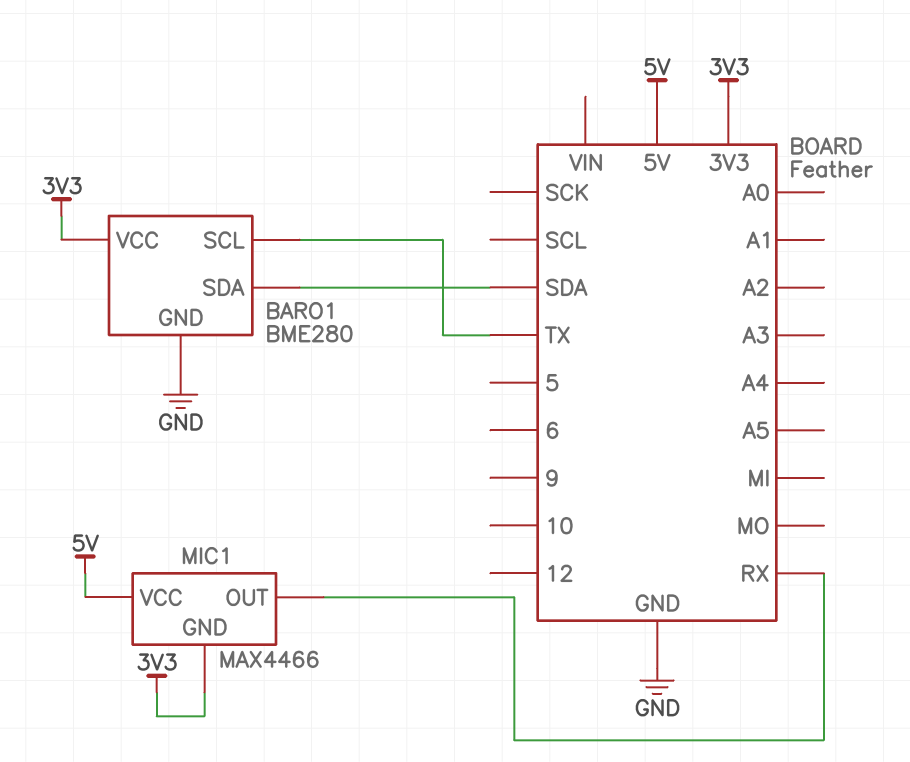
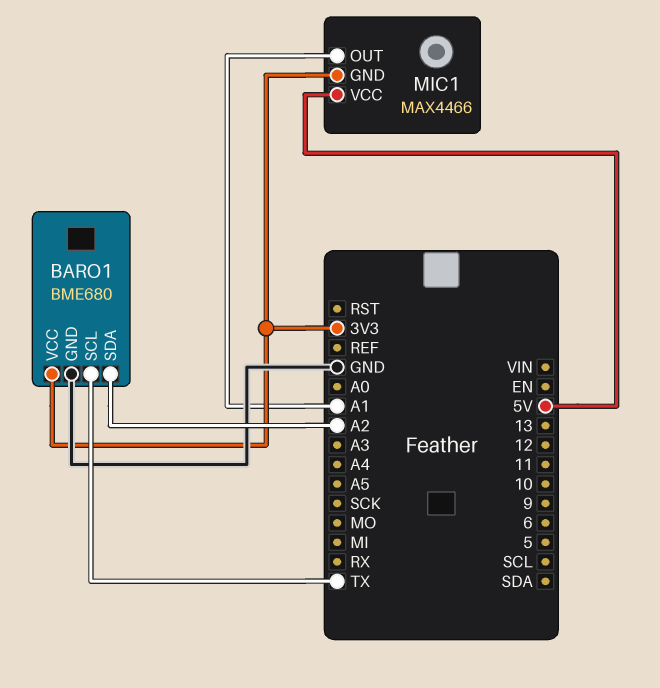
BARO1: BME280 -> BME680
BARO1 pin SDA: SDA -> A2
MIC1 pin OUT: RX -> A1

